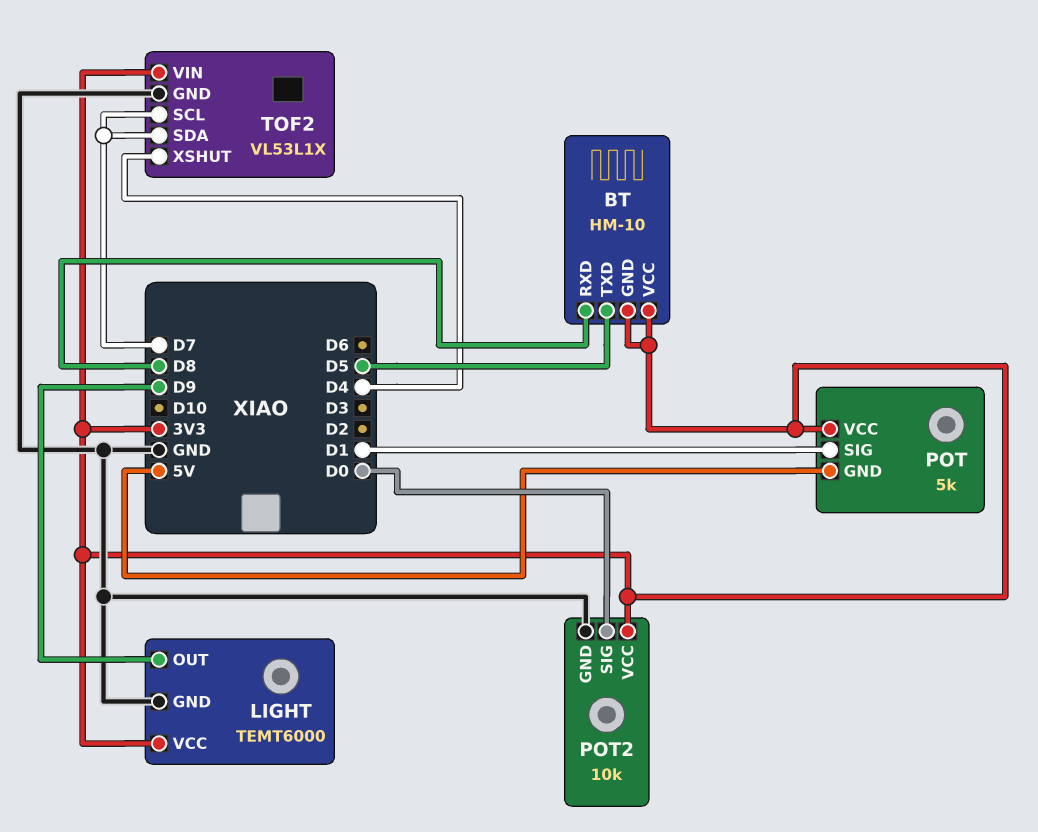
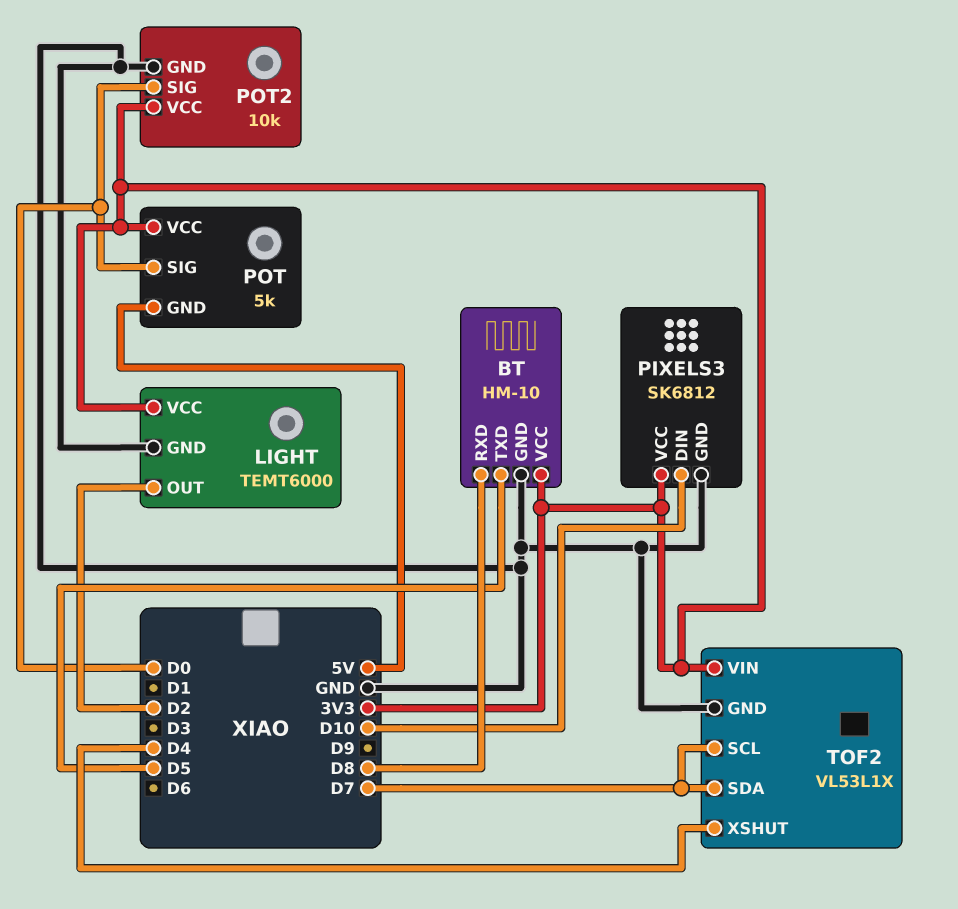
BT pin GND: 3V3 -> GND
LIGHT pin OUT: D9 -> D2
PIXELS3: none -> SK6812
PIXELS3 pin DIN: none -> D10
PIXELS3 pin GND: none -> GND
PIXELS3 pin VCC: none -> 3V3
POT pin SIG: D1 -> D0

